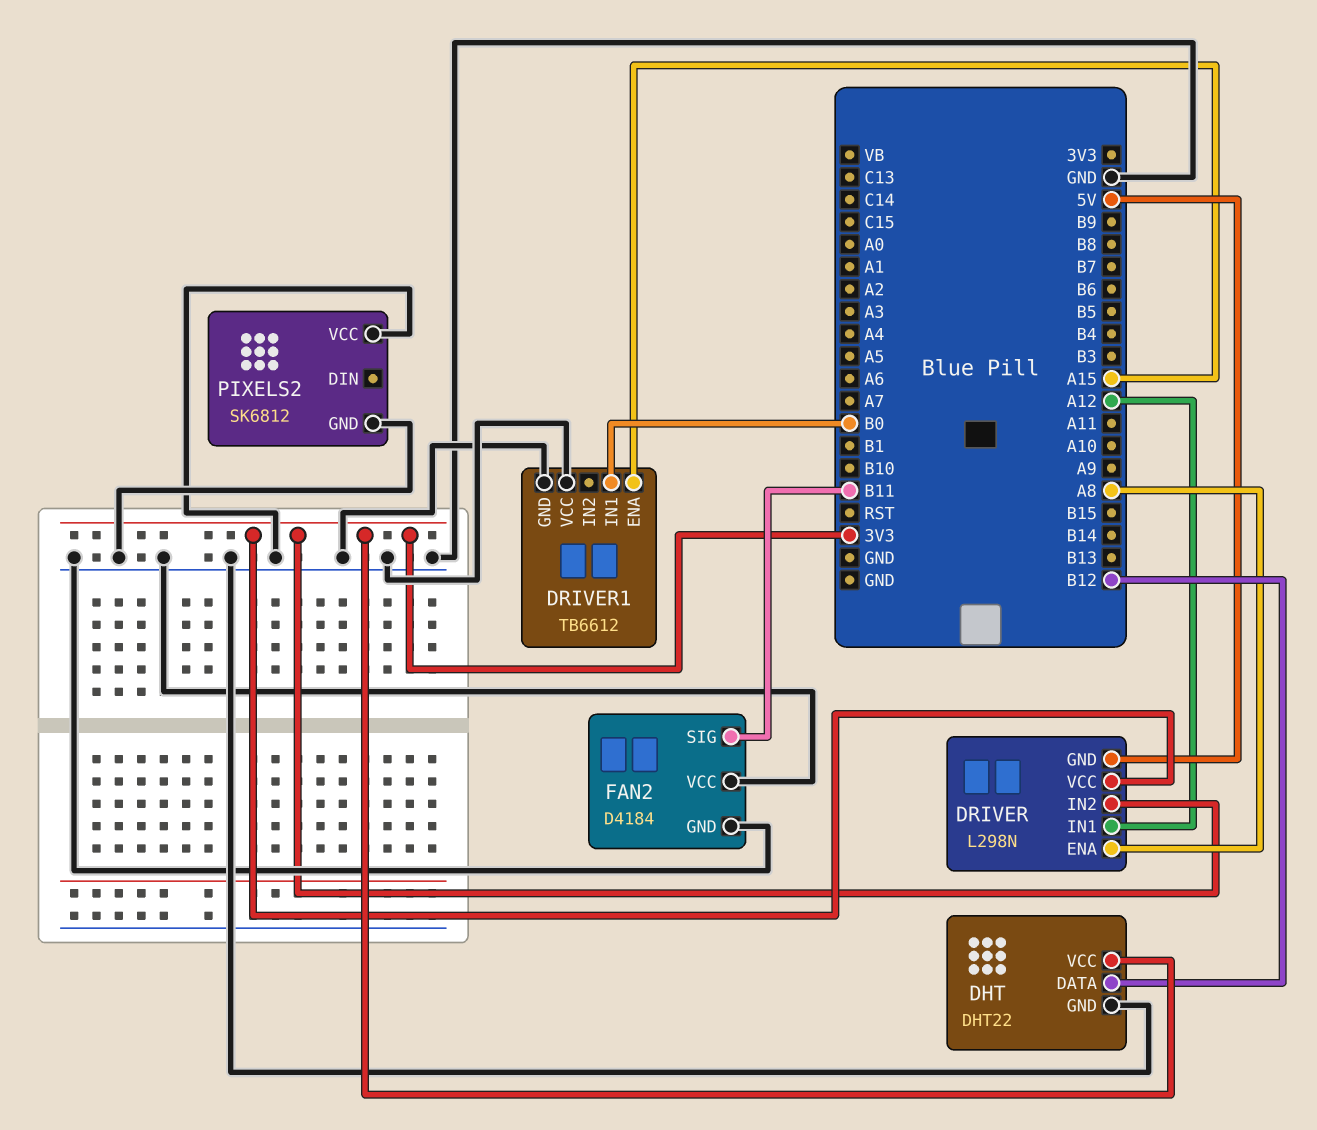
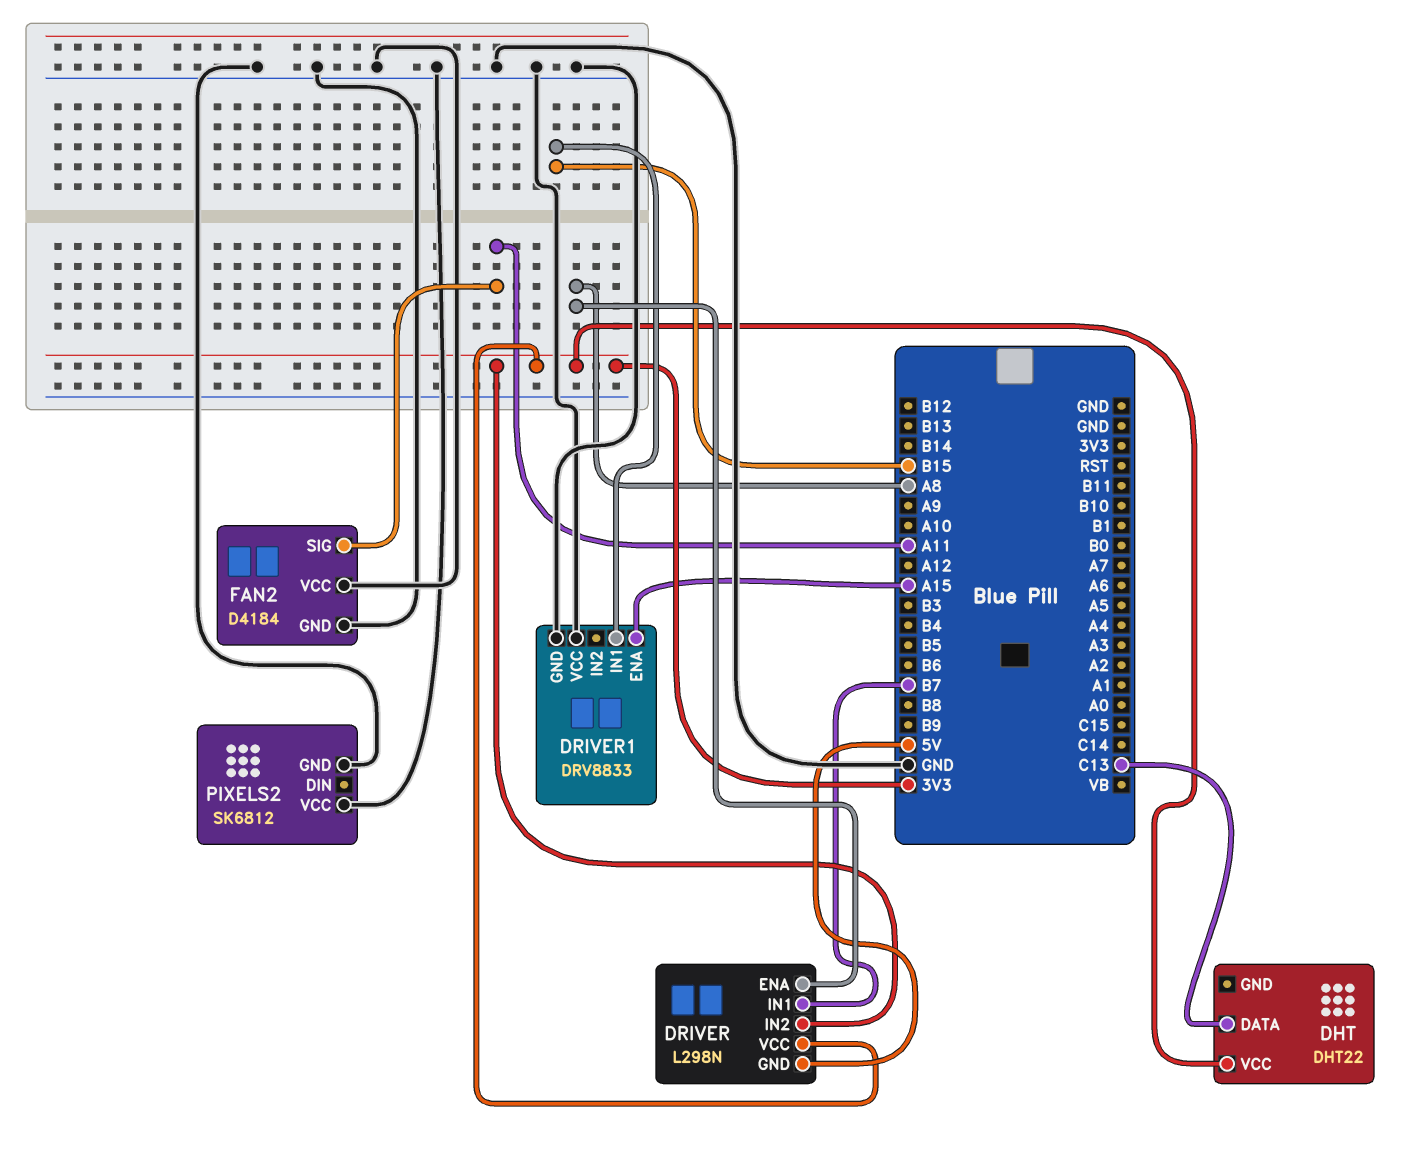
DHT pin DATA: B12 -> C13
DHT pin GND: GND -> none
DRIVER pin IN1: A12 -> B7
DRIVER1: TB6612 -> DRV8833
DRIVER1 pin IN1: B0 -> B15
FAN2 pin SIG: B11 -> A11

